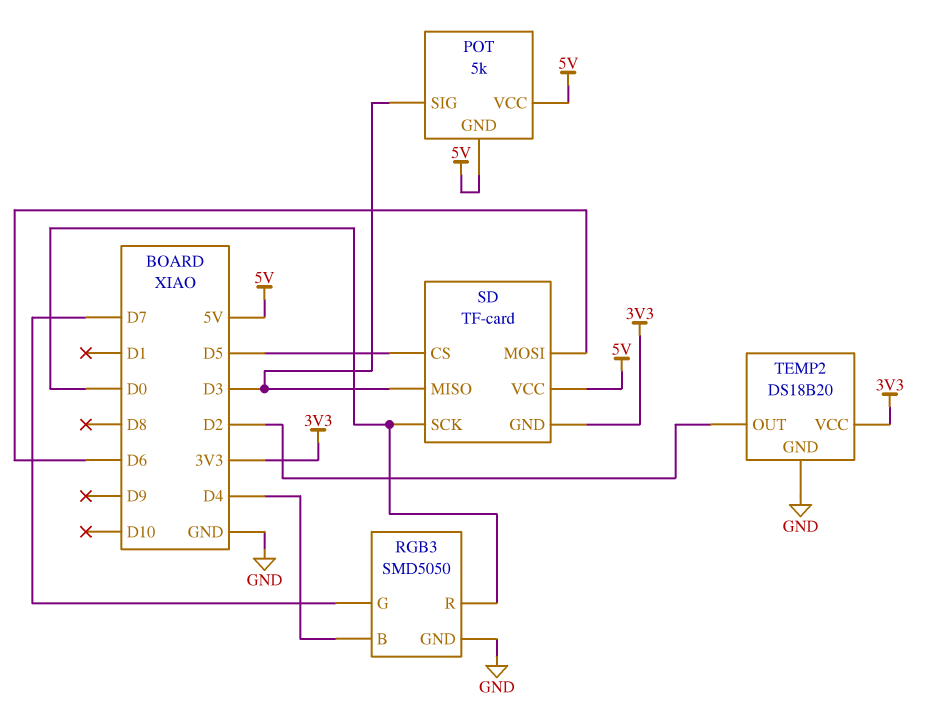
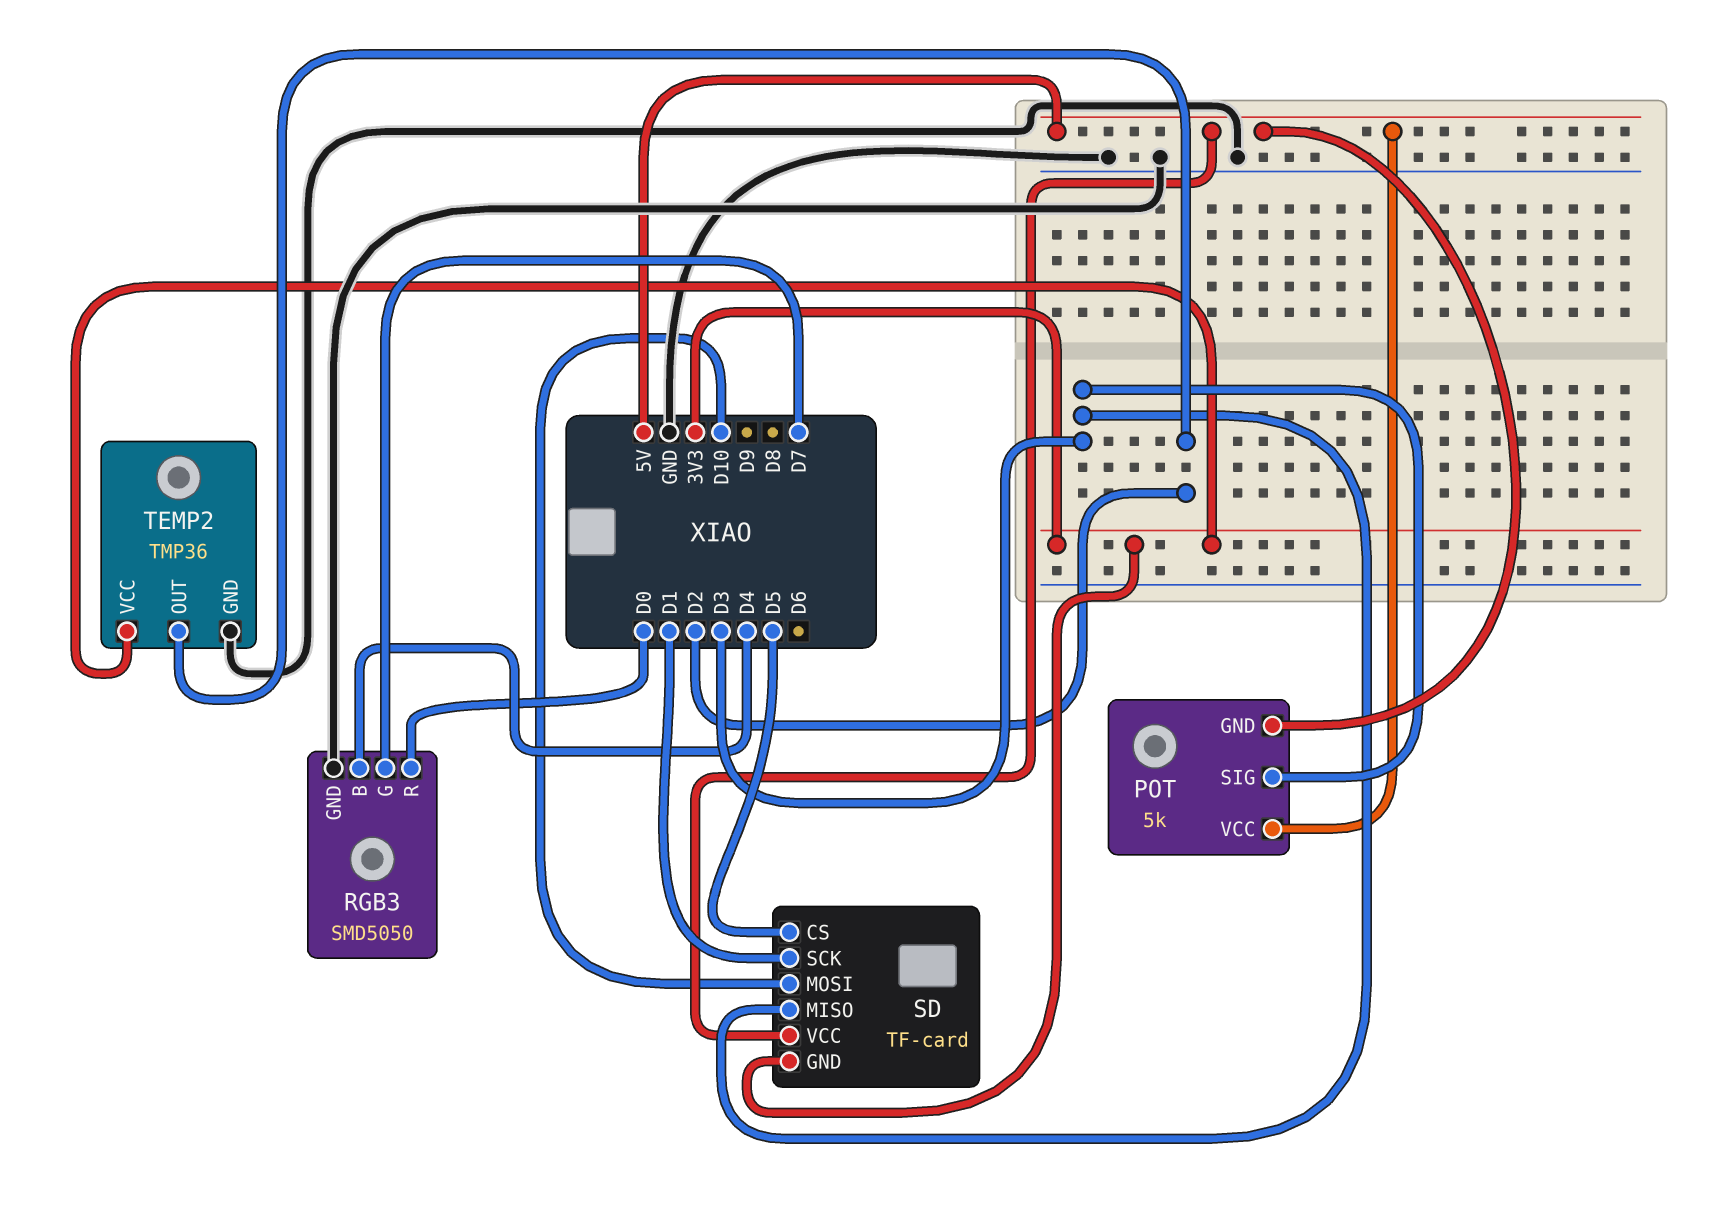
SD pin MOSI: D6 -> D10
SD pin SCK: D0 -> D1
TEMP2: DS18B20 -> TMP36

